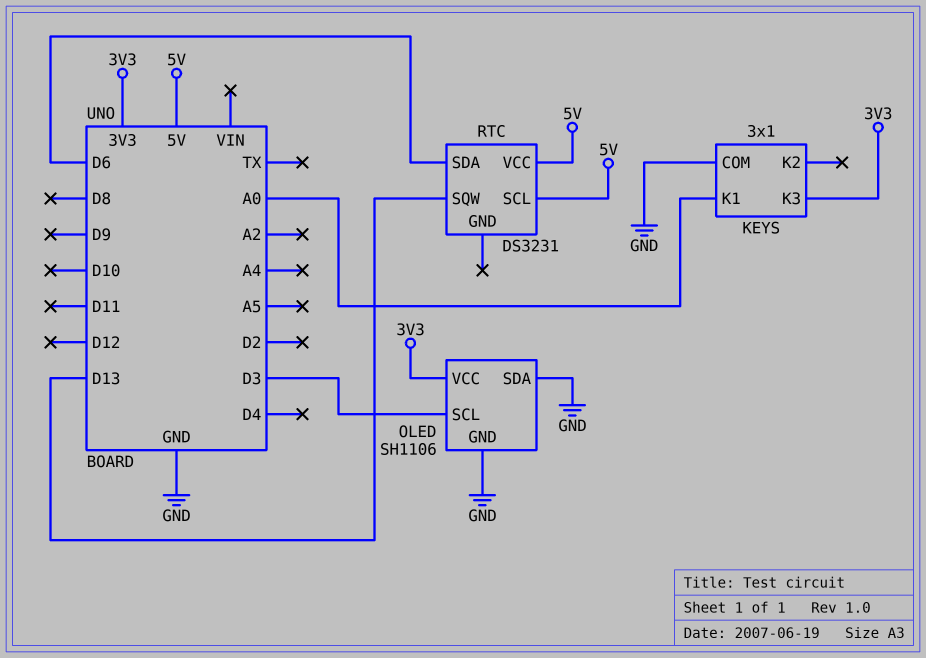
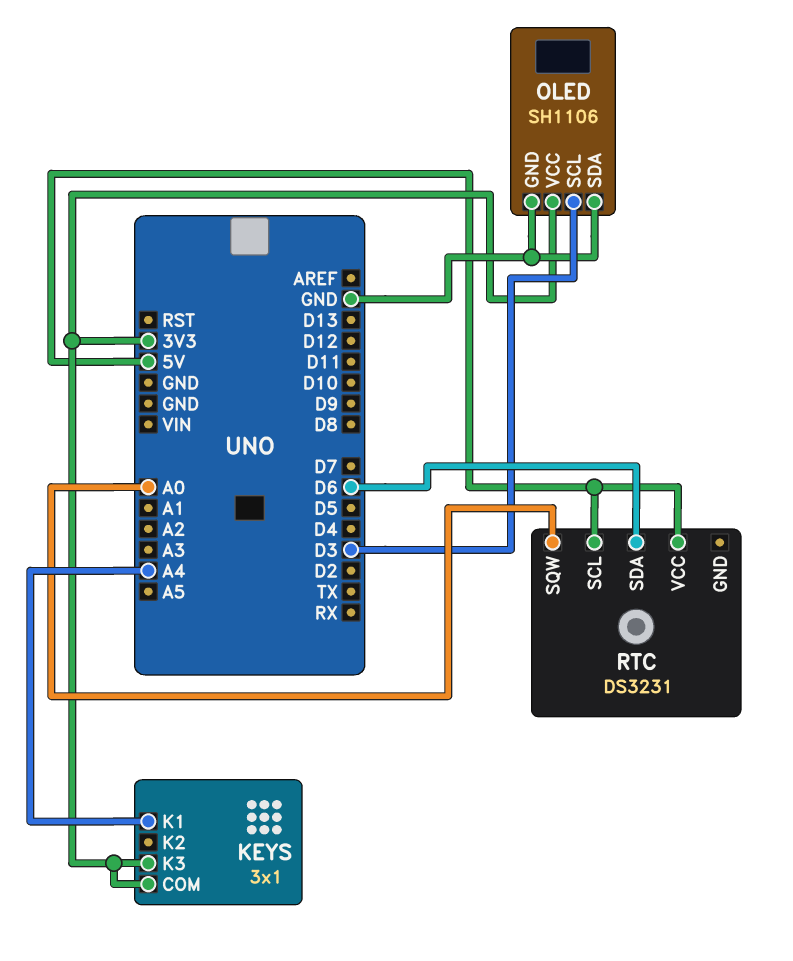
KEYS pin COM: GND -> 3V3
KEYS pin K1: A0 -> A4
RTC pin SQW: D13 -> A0

